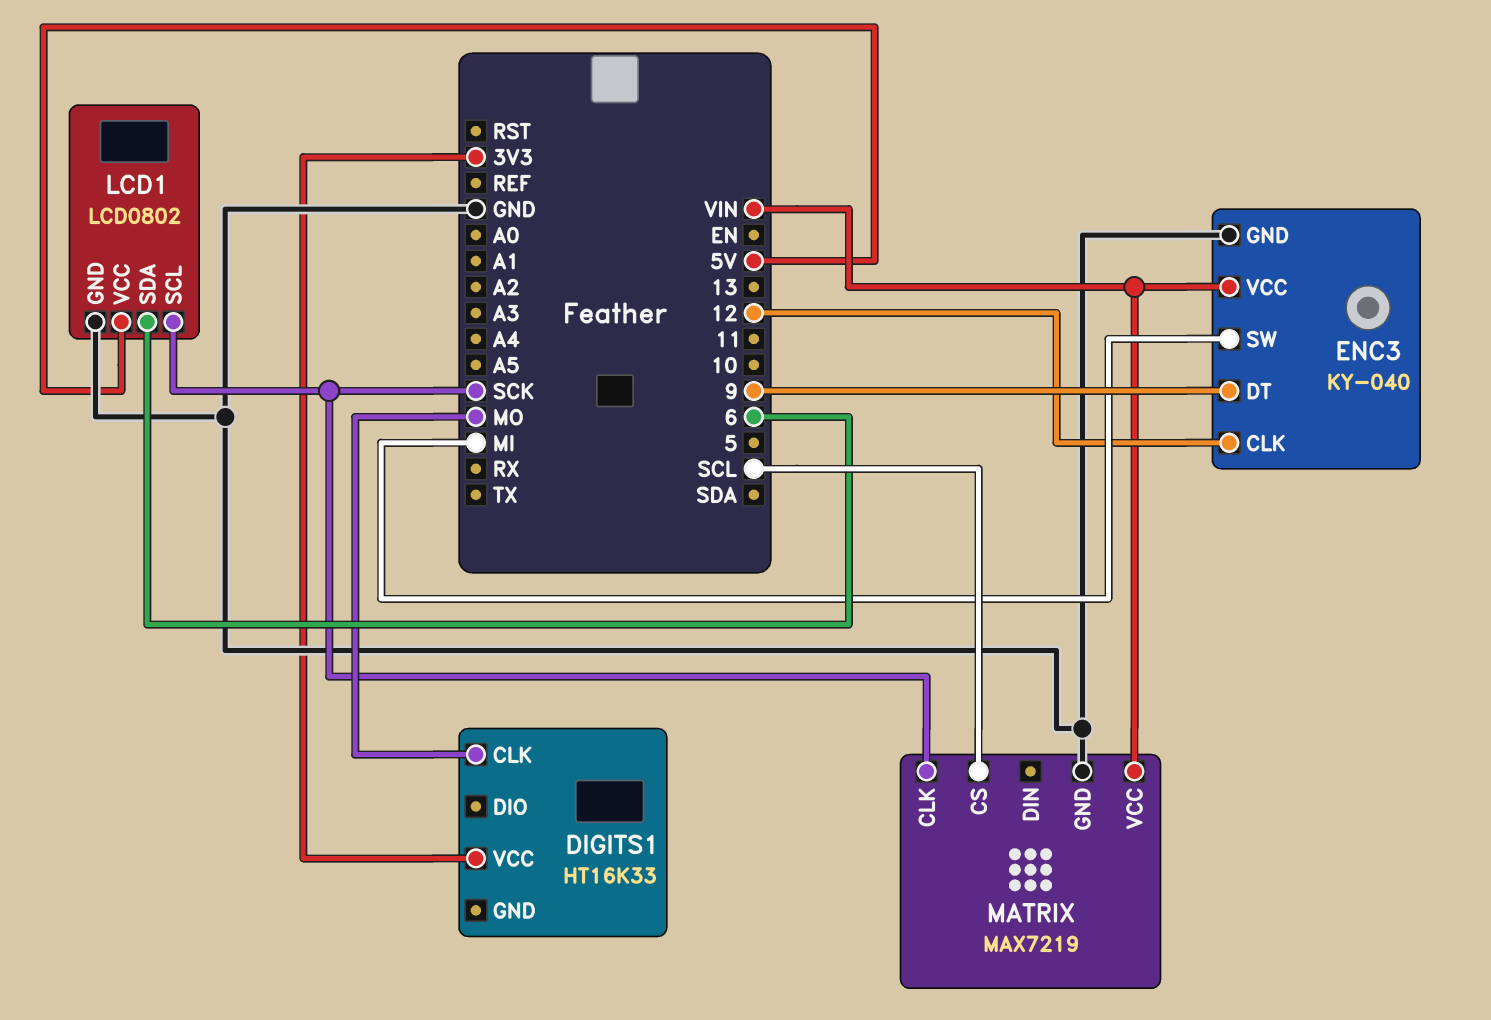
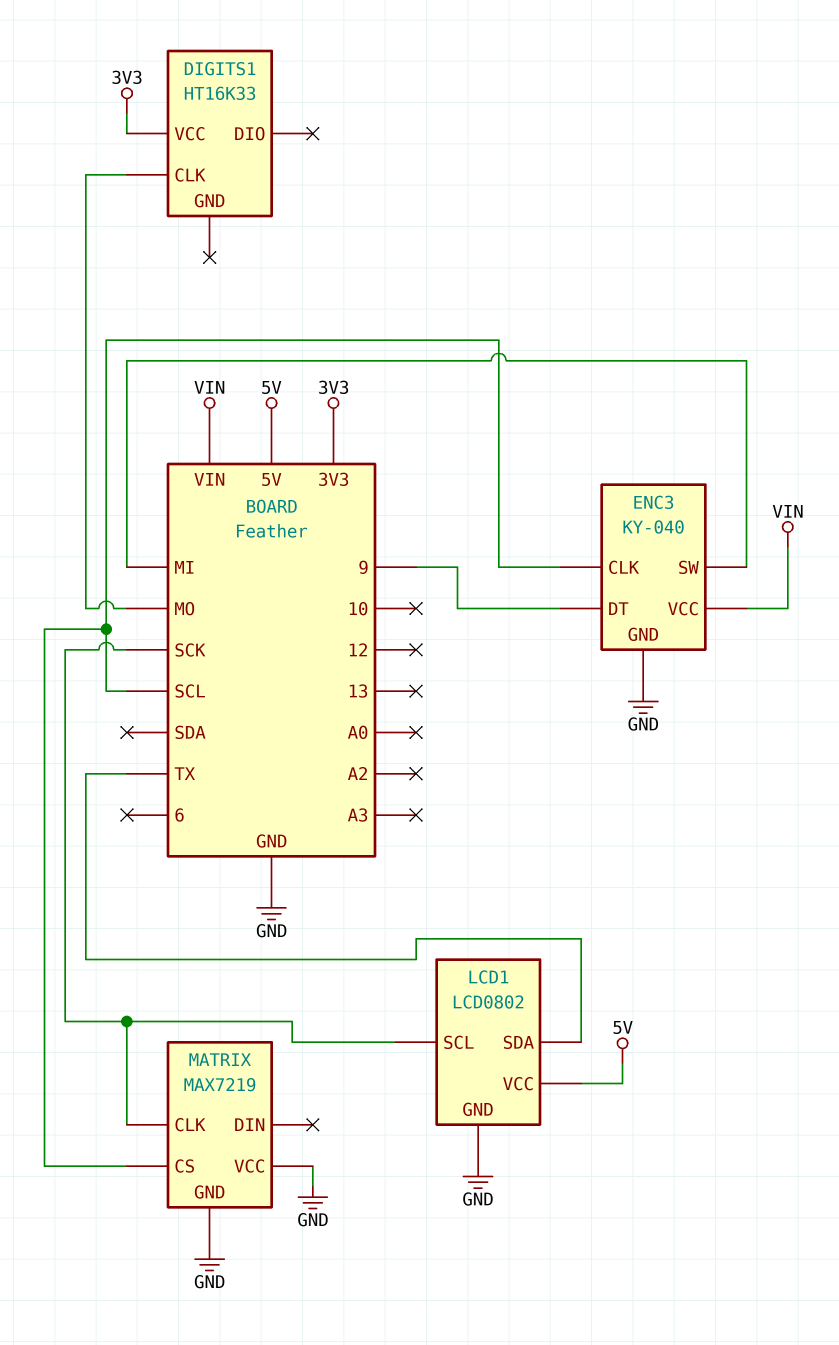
ENC3 pin CLK: 12 -> SCL
LCD1 pin SDA: 6 -> TX
MATRIX pin VCC: VIN -> GND

